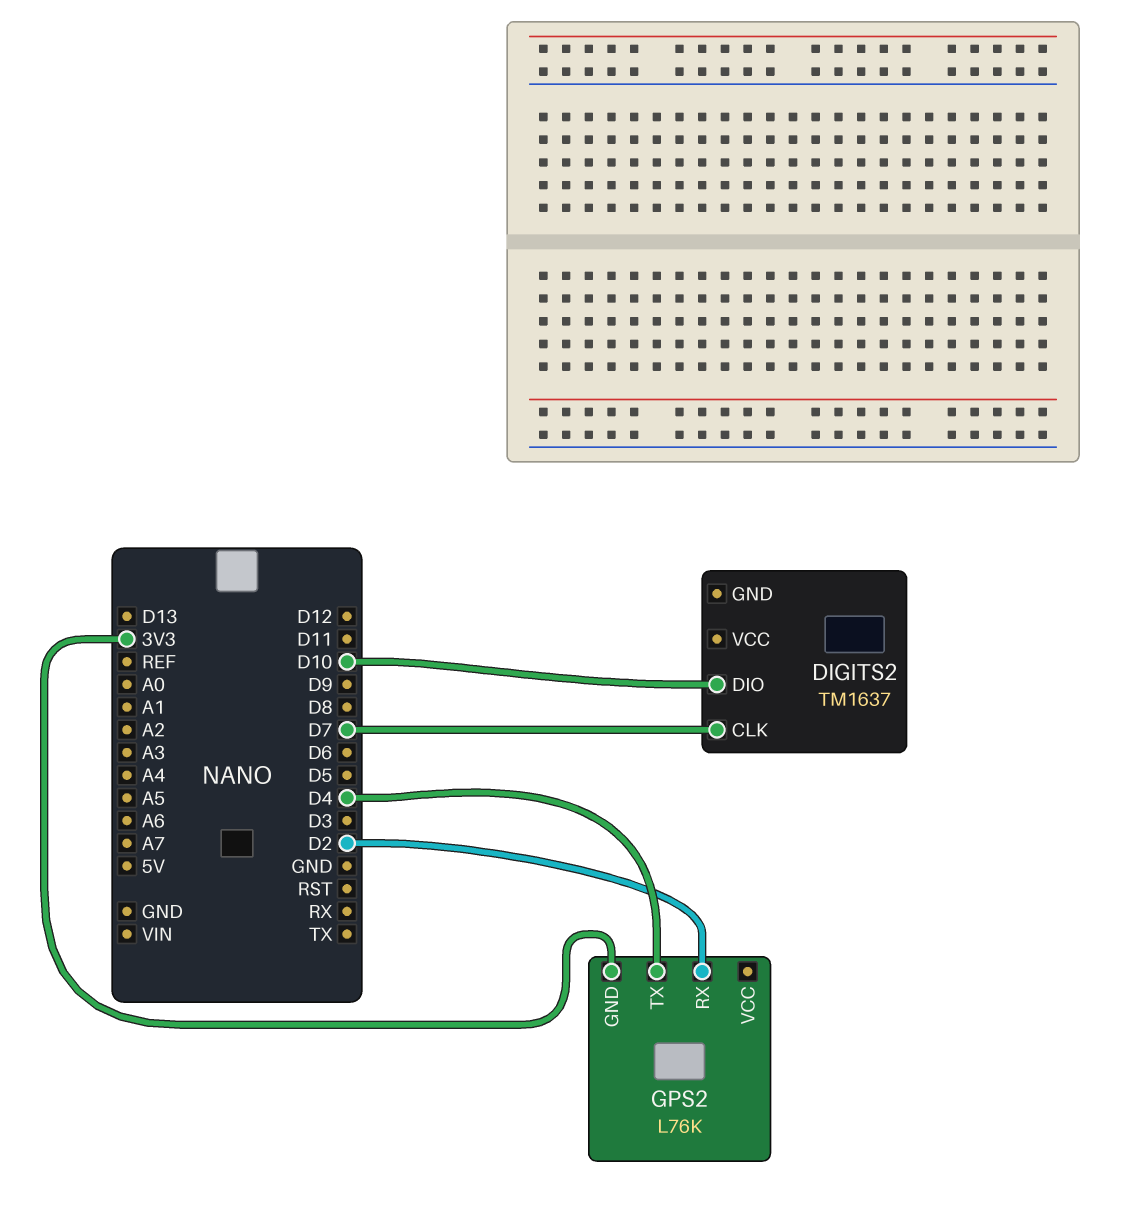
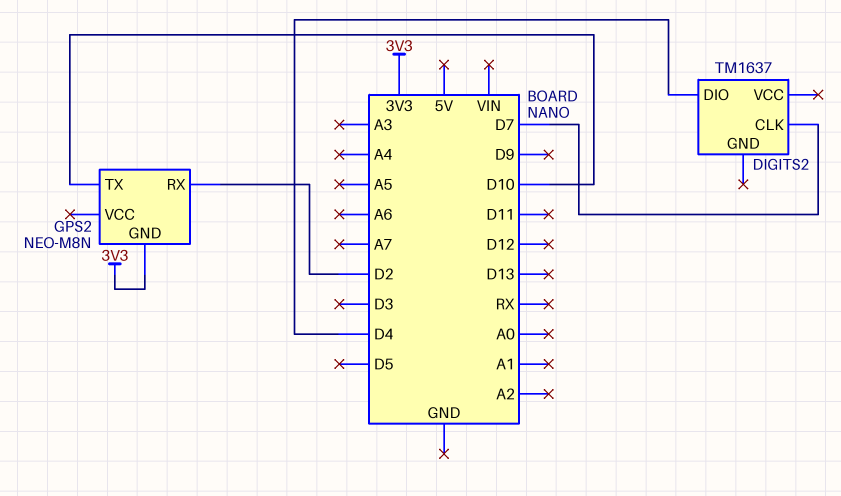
DIGITS2 pin DIO: D10 -> D4
GPS2: L76K -> NEO-M8N
GPS2 pin TX: D4 -> D10

